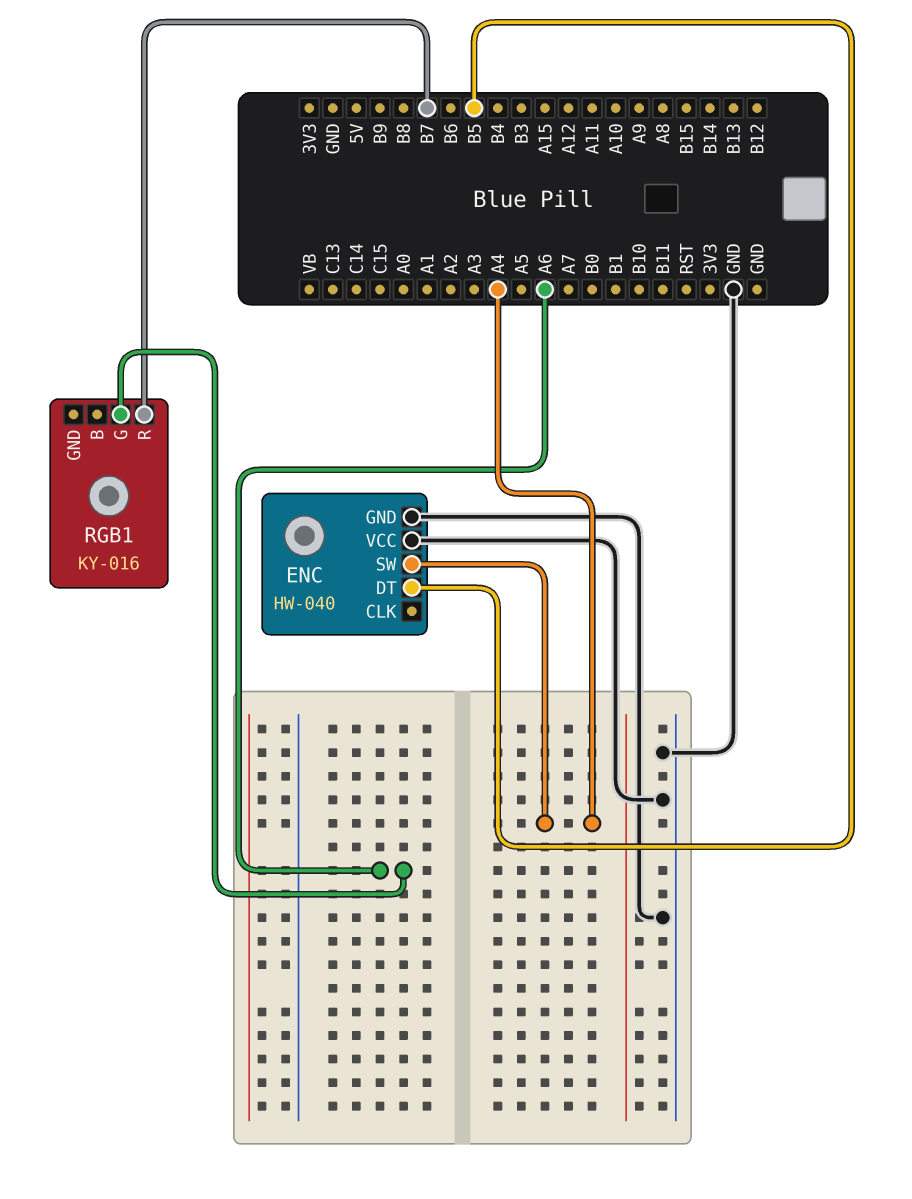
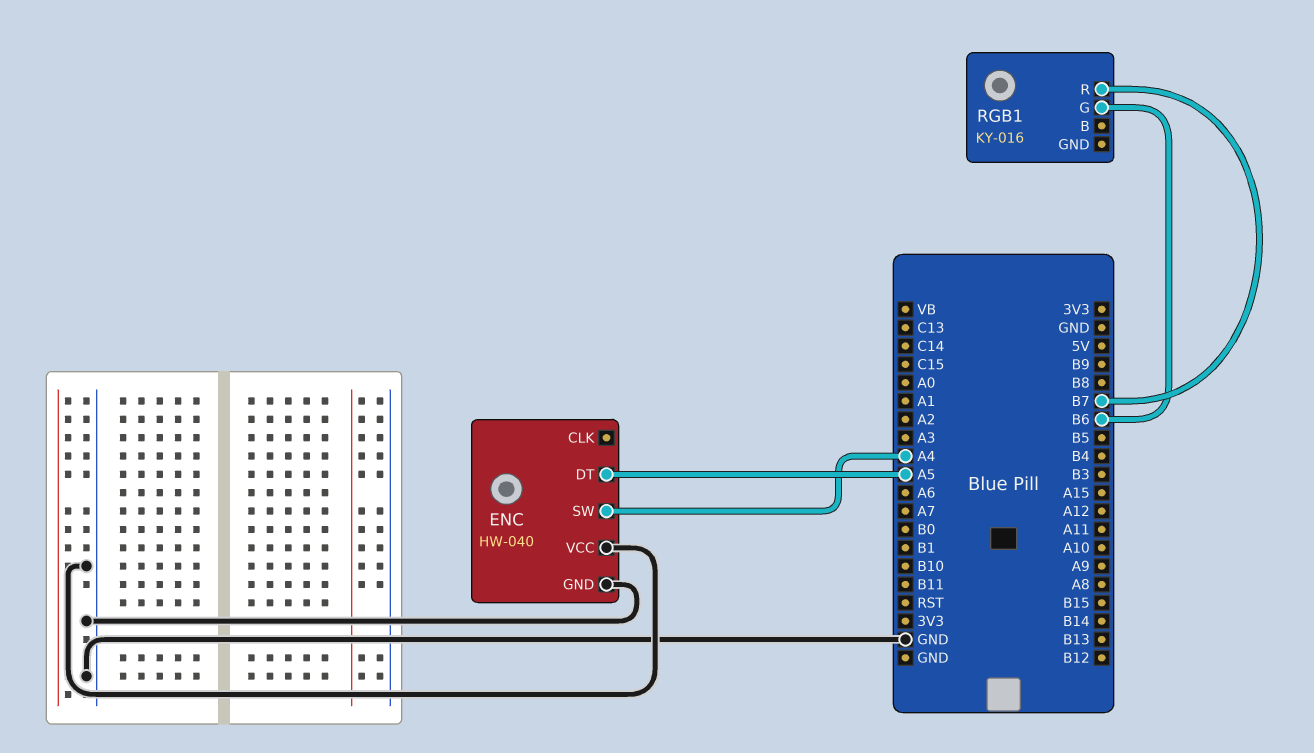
ENC pin DT: B5 -> A5
RGB1 pin G: A6 -> B6

